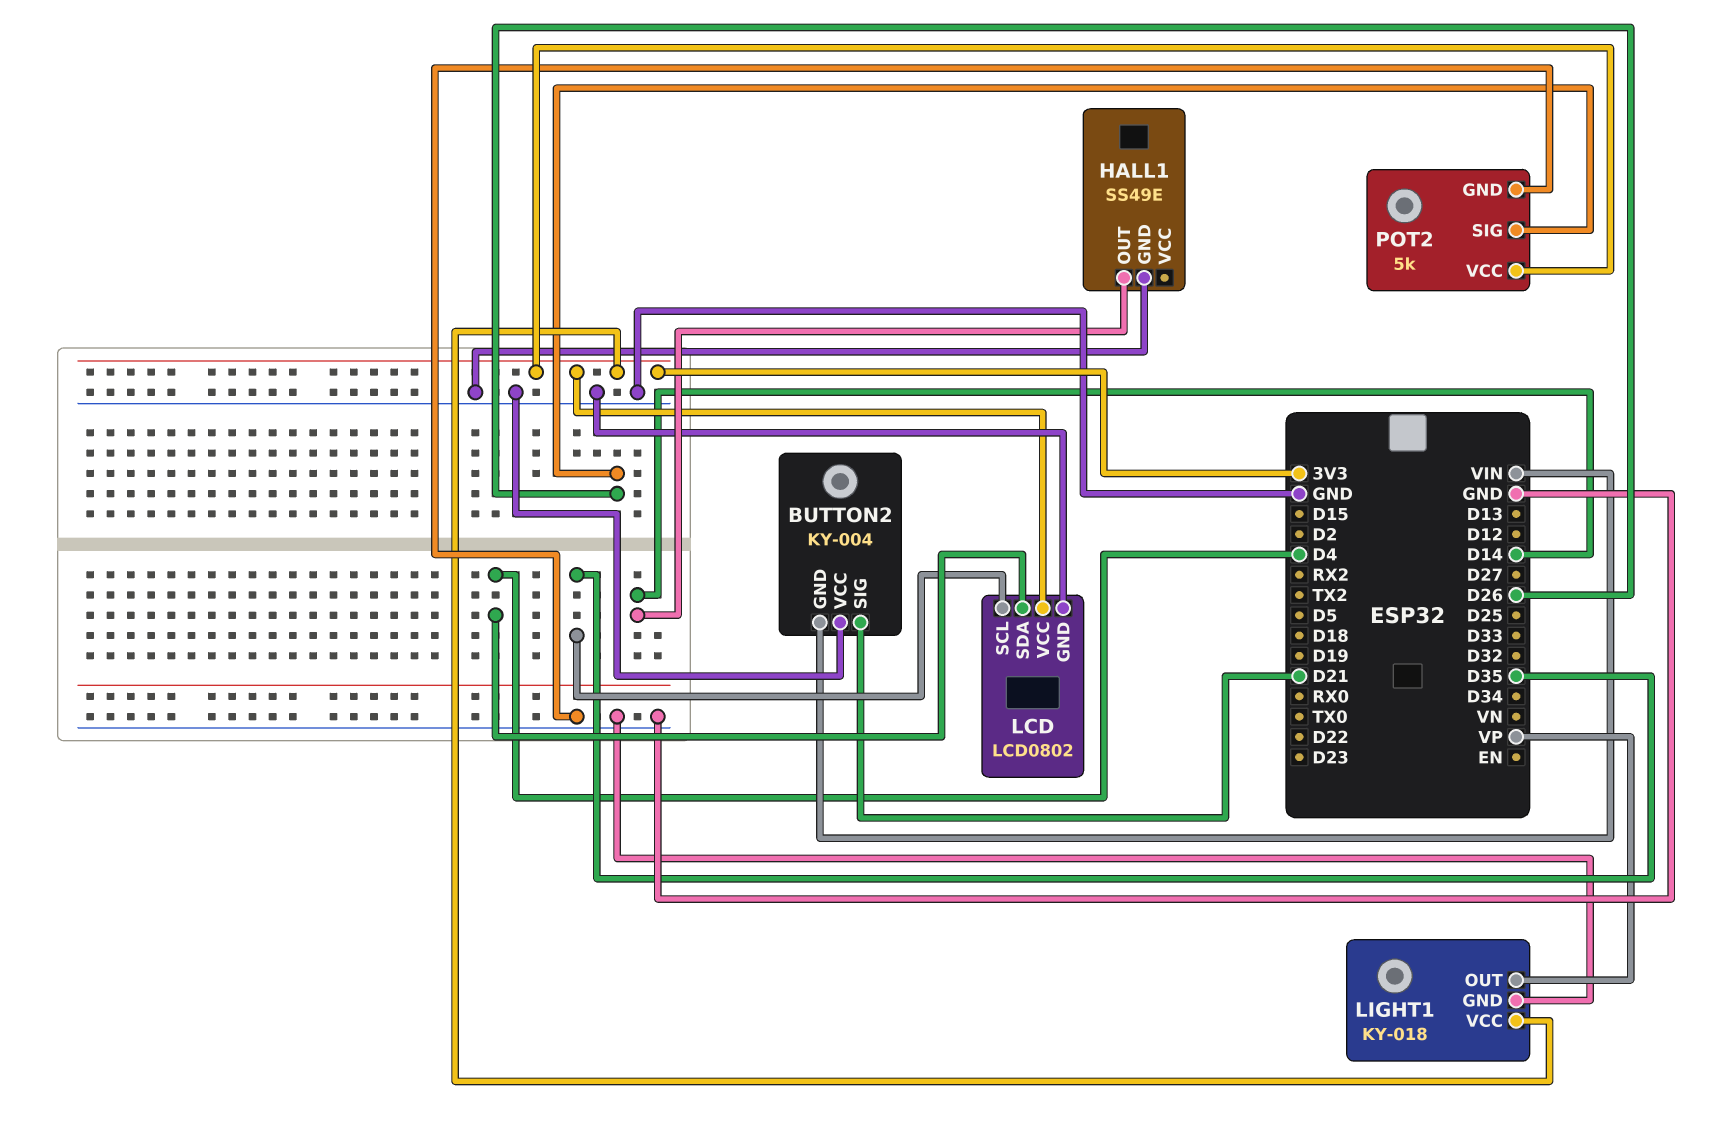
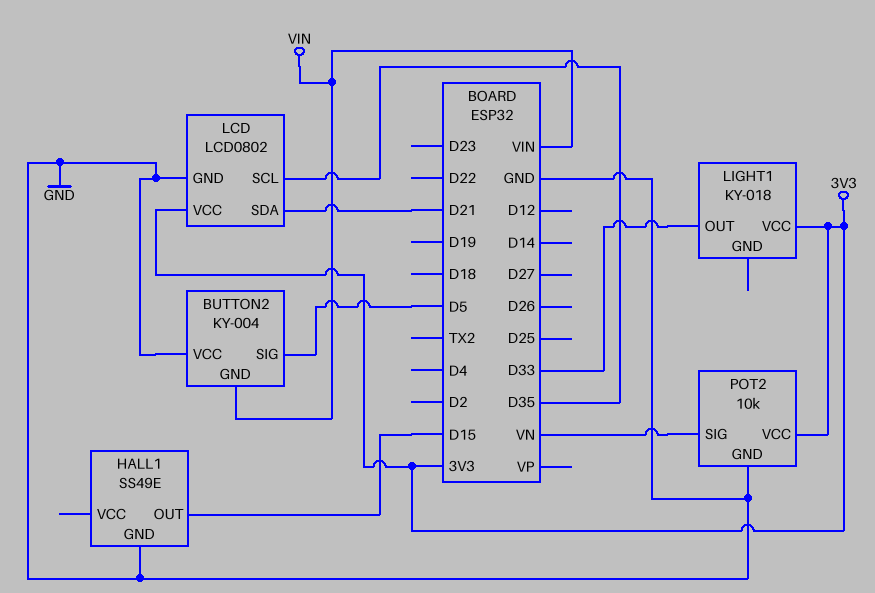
BUTTON2 pin SIG: D21 -> D5
HALL1 pin OUT: D14 -> D15
LCD pin SDA: D4 -> D21
LIGHT1 pin GND: GND -> none
LIGHT1 pin OUT: VP -> D33
POT2: 5k -> 10k
POT2 pin SIG: D26 -> VN

